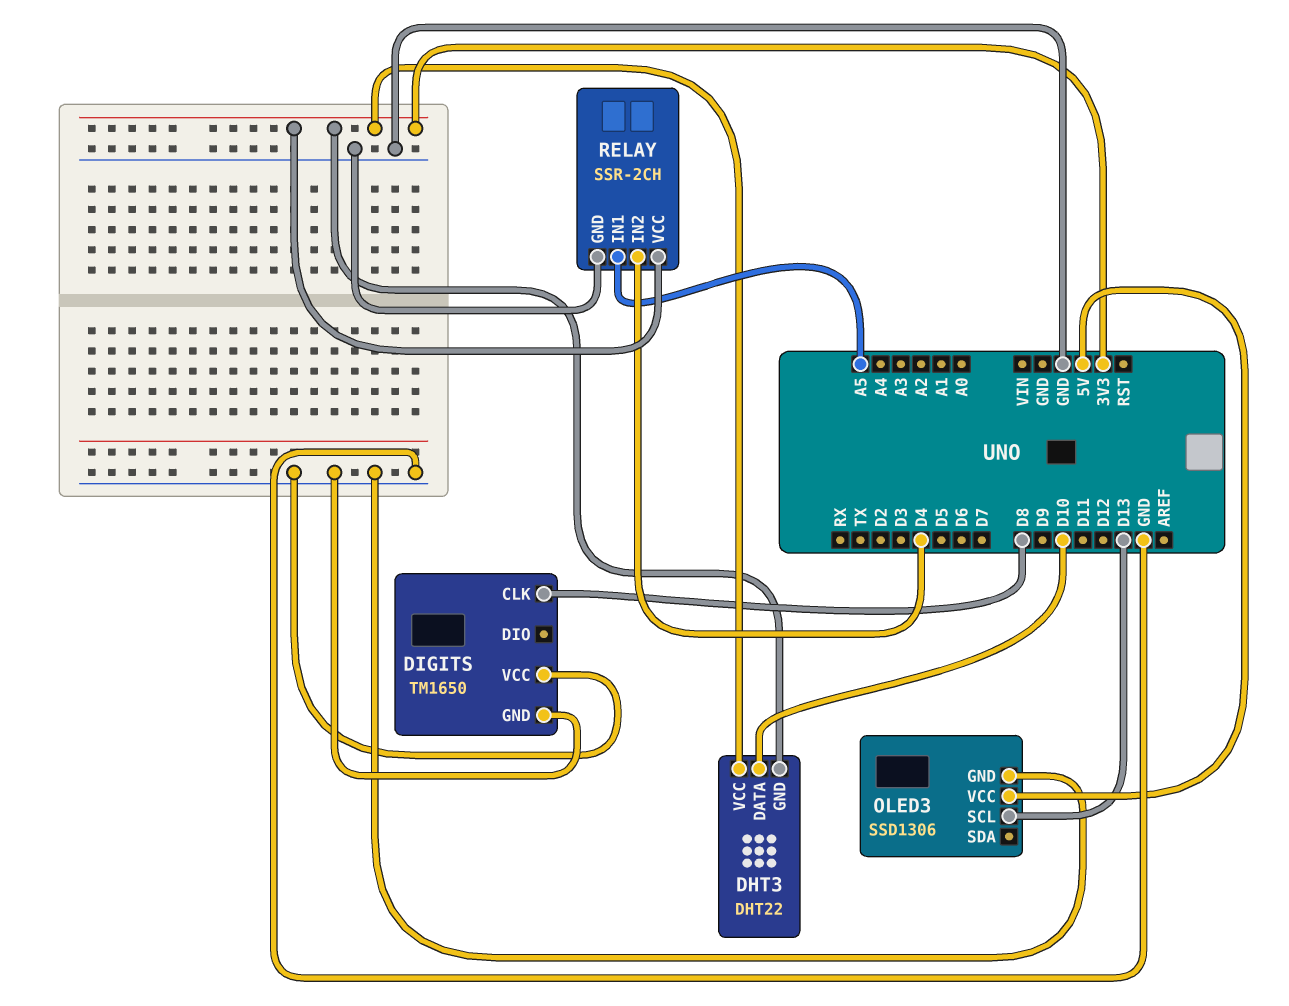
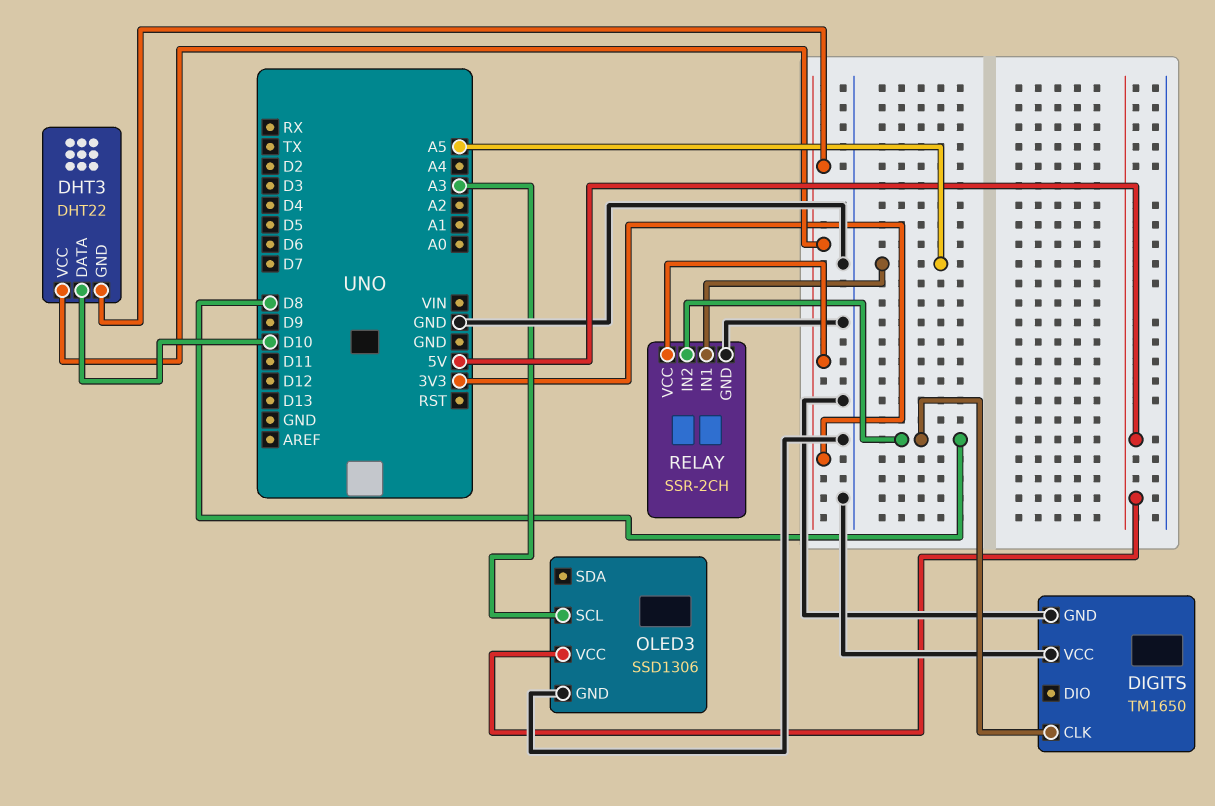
OLED3 pin SCL: D13 -> A3
RELAY pin IN2: D4 -> D8

